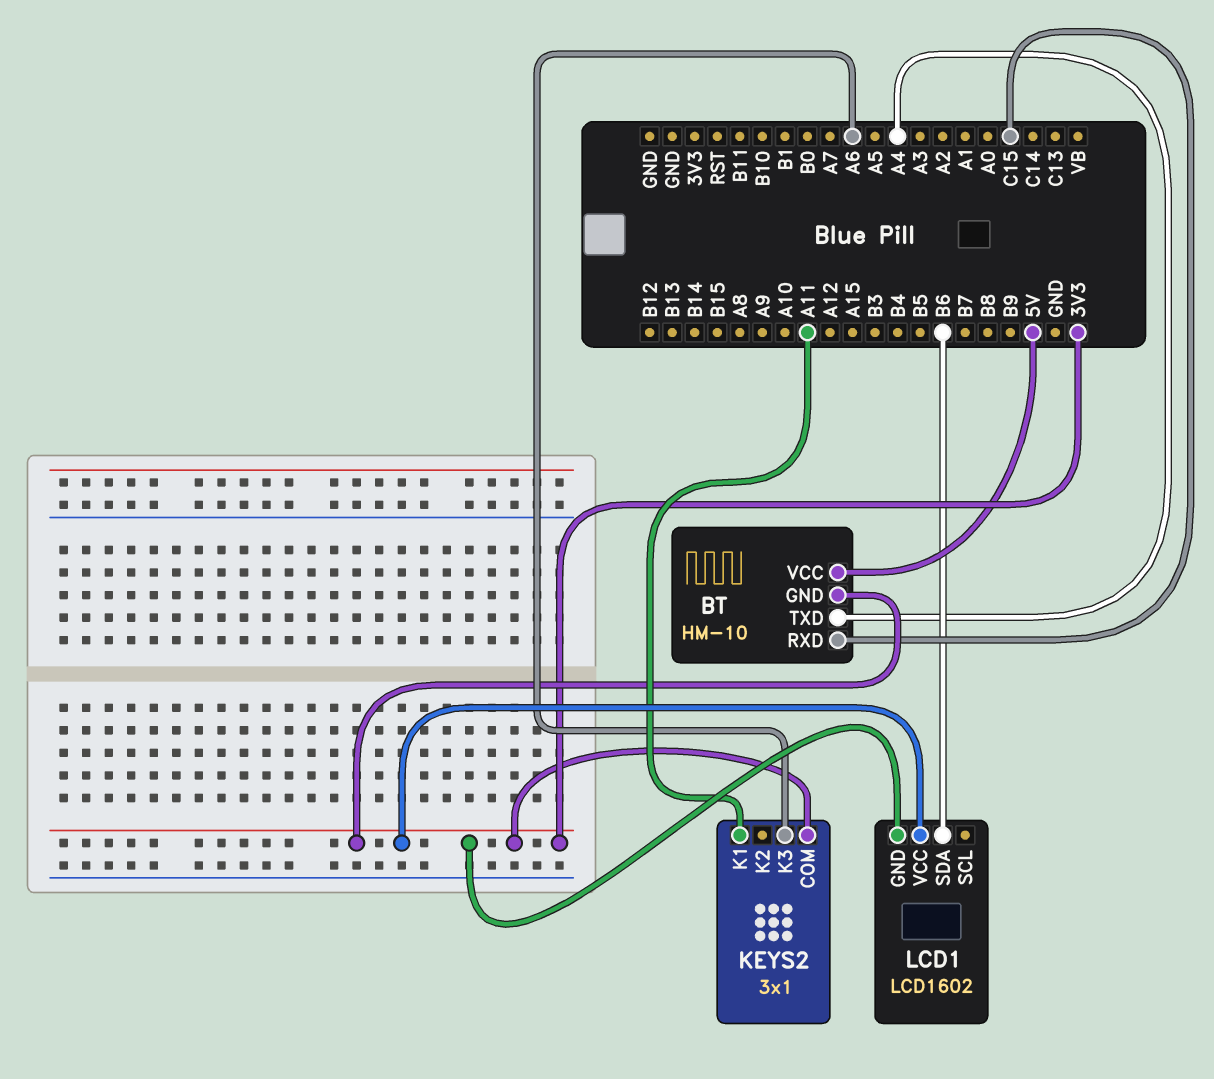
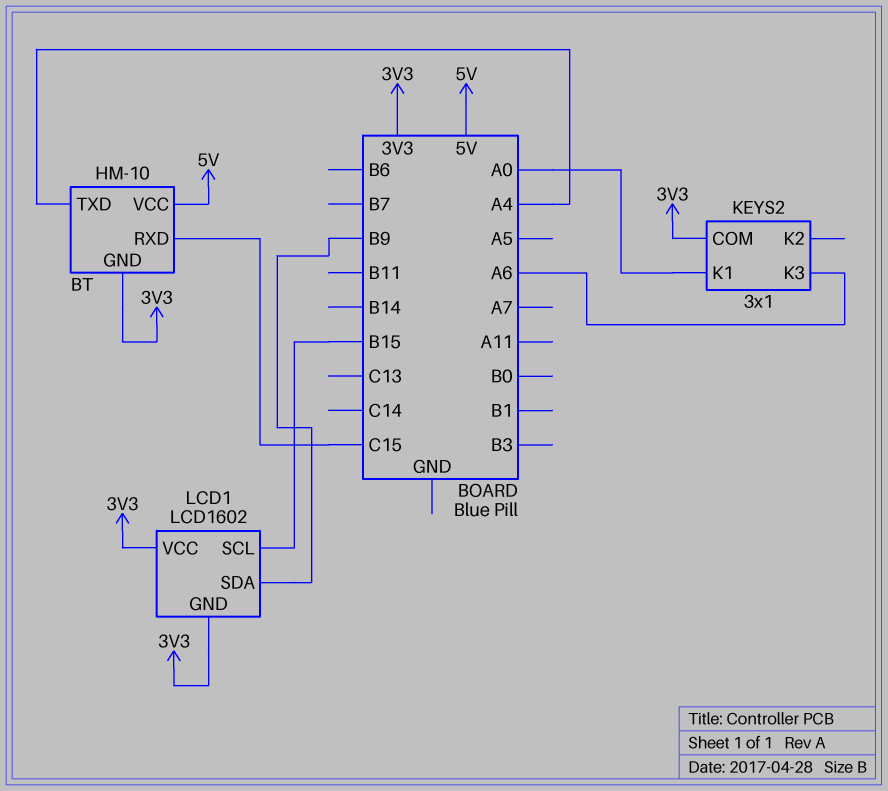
KEYS2 pin K1: A11 -> A0
LCD1 pin SCL: none -> B15
LCD1 pin SDA: B6 -> B9

